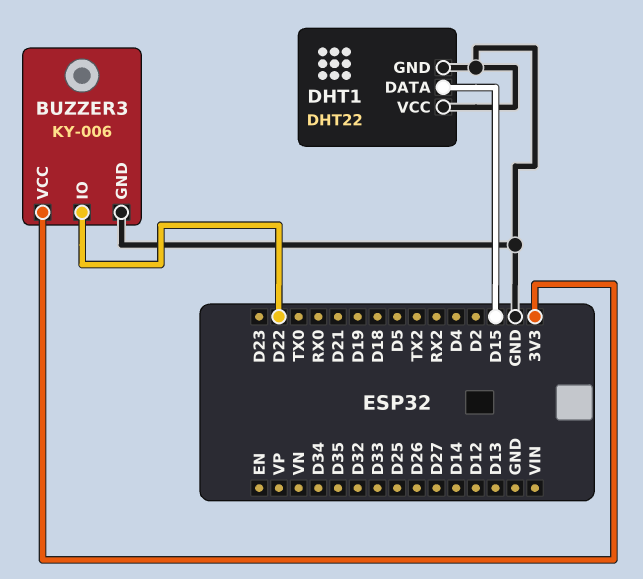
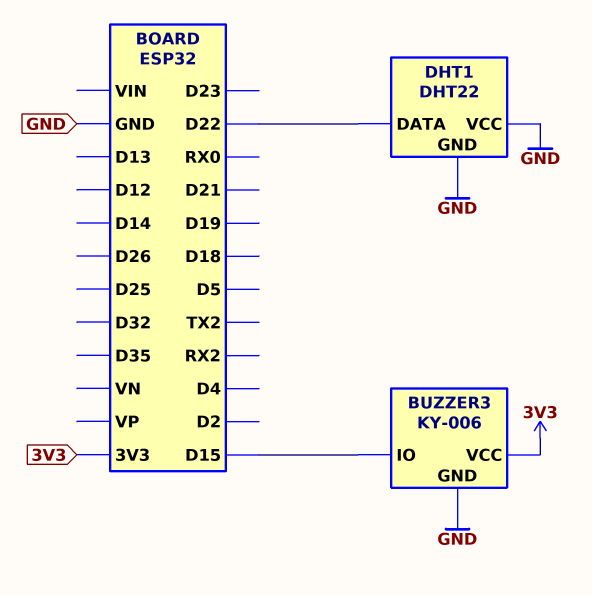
BUZZER3 pin IO: D22 -> D15
DHT1 pin DATA: D15 -> D22

